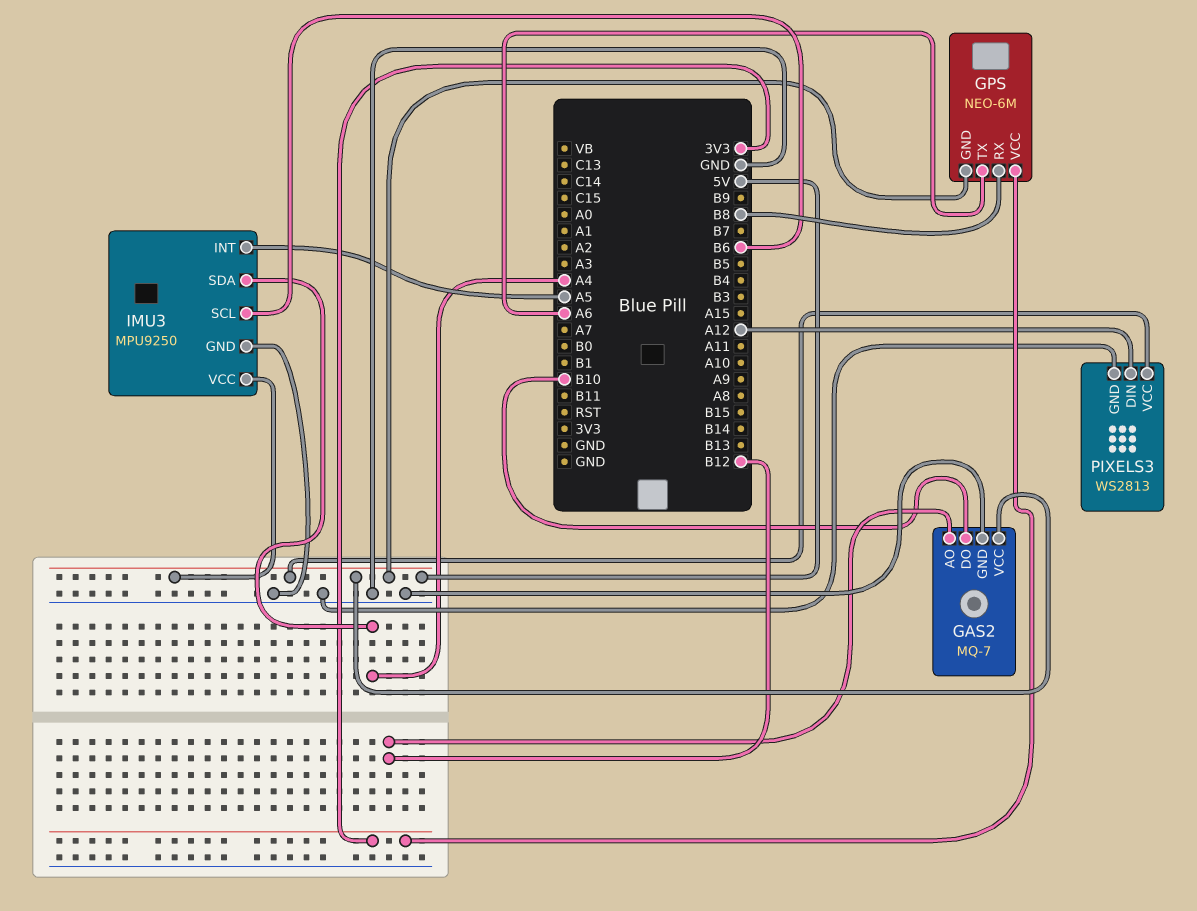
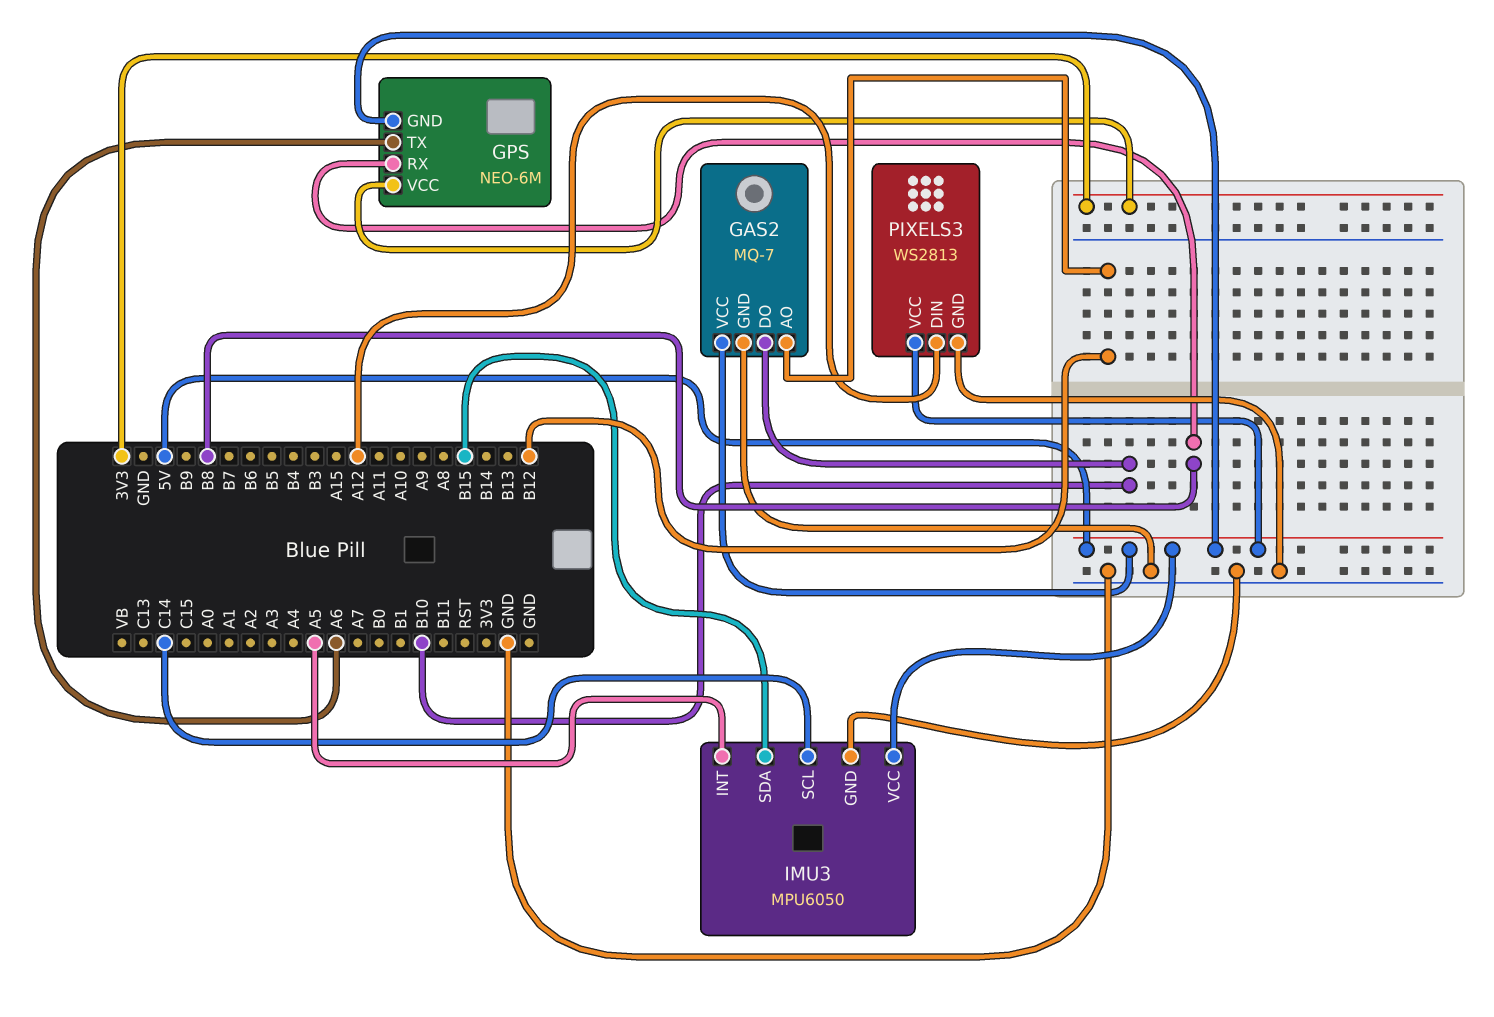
IMU3: MPU9250 -> MPU6050
IMU3 pin SCL: B6 -> C14
IMU3 pin SDA: A4 -> B15

